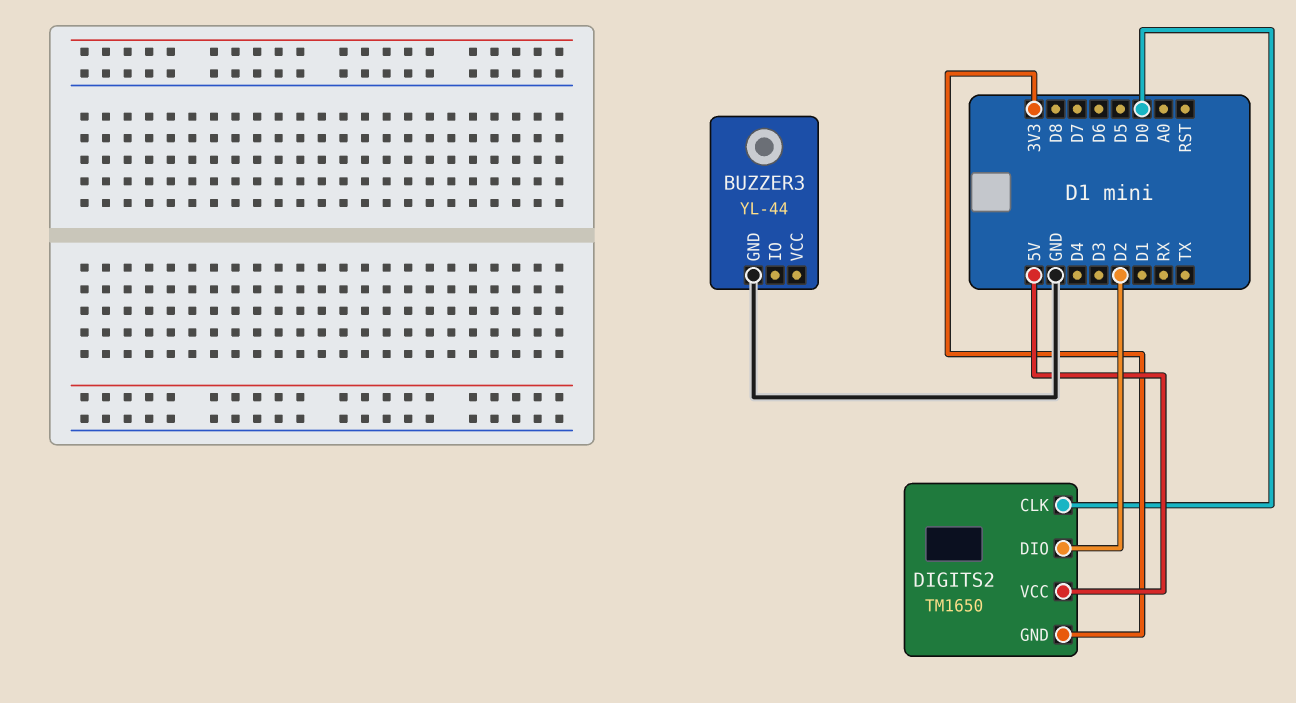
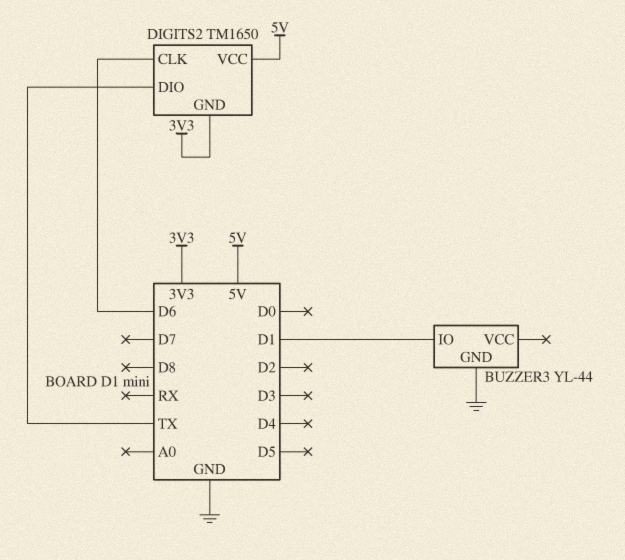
BUZZER3 pin IO: none -> D1
DIGITS2 pin CLK: D0 -> D6
DIGITS2 pin DIO: D2 -> TX

